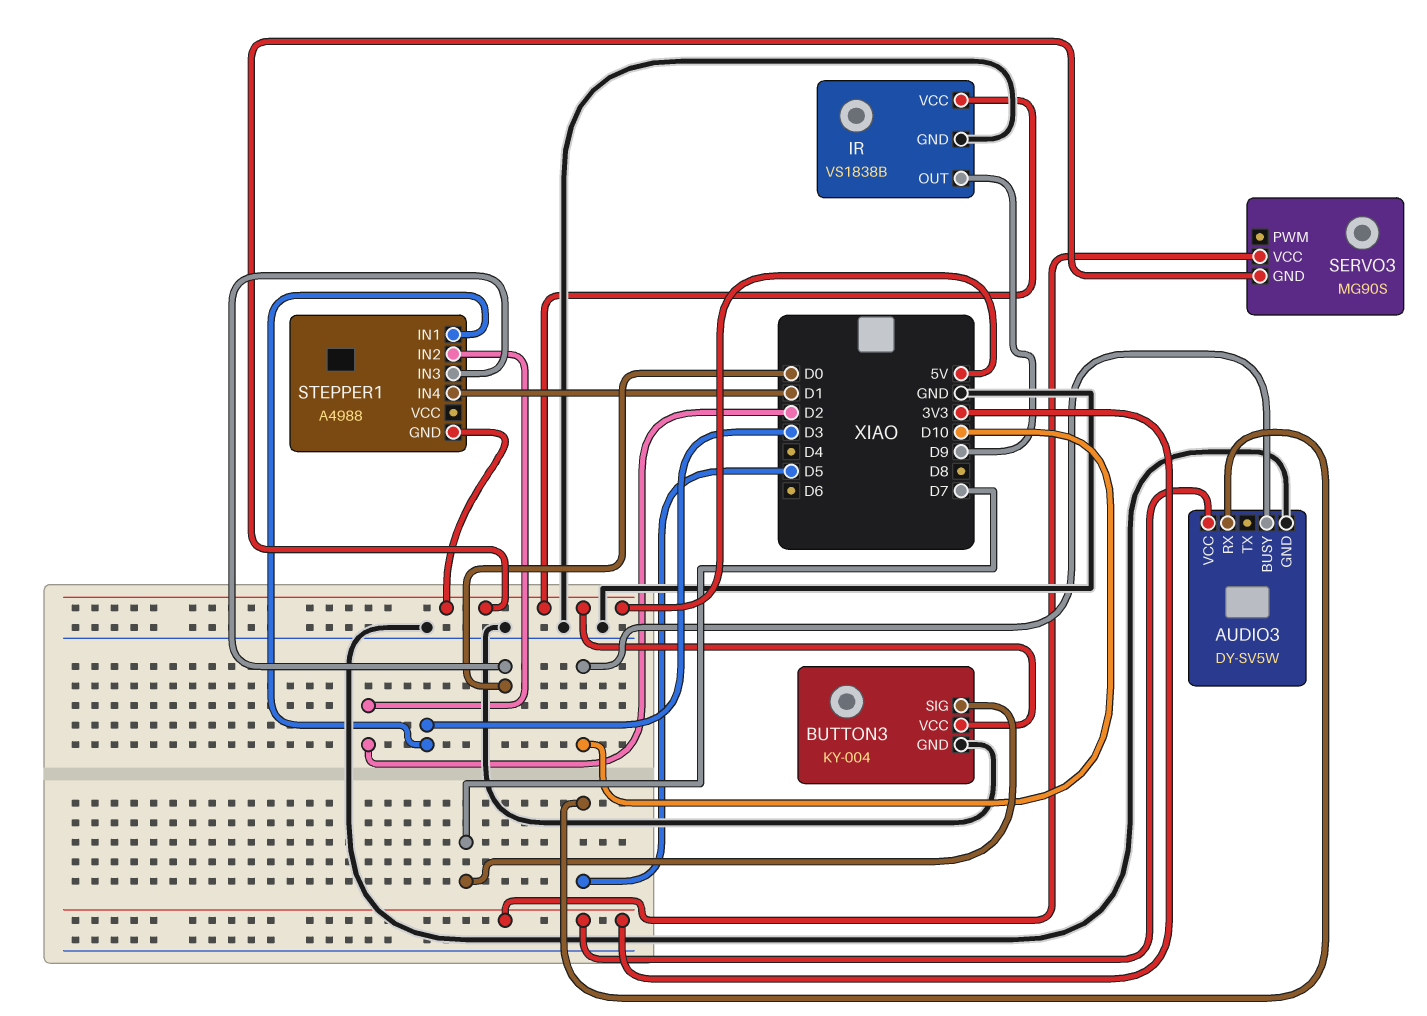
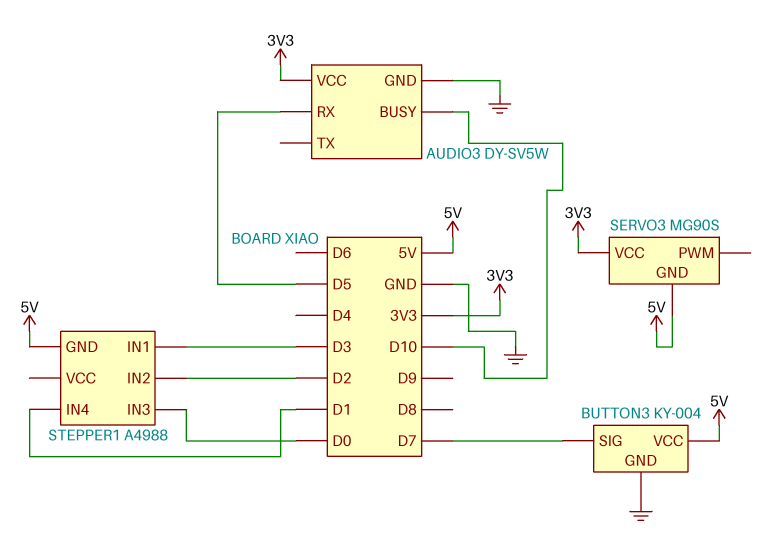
IR: VS1838B -> none
IR pin GND: GND -> none
IR pin OUT: D9 -> none
IR pin VCC: 5V -> none

